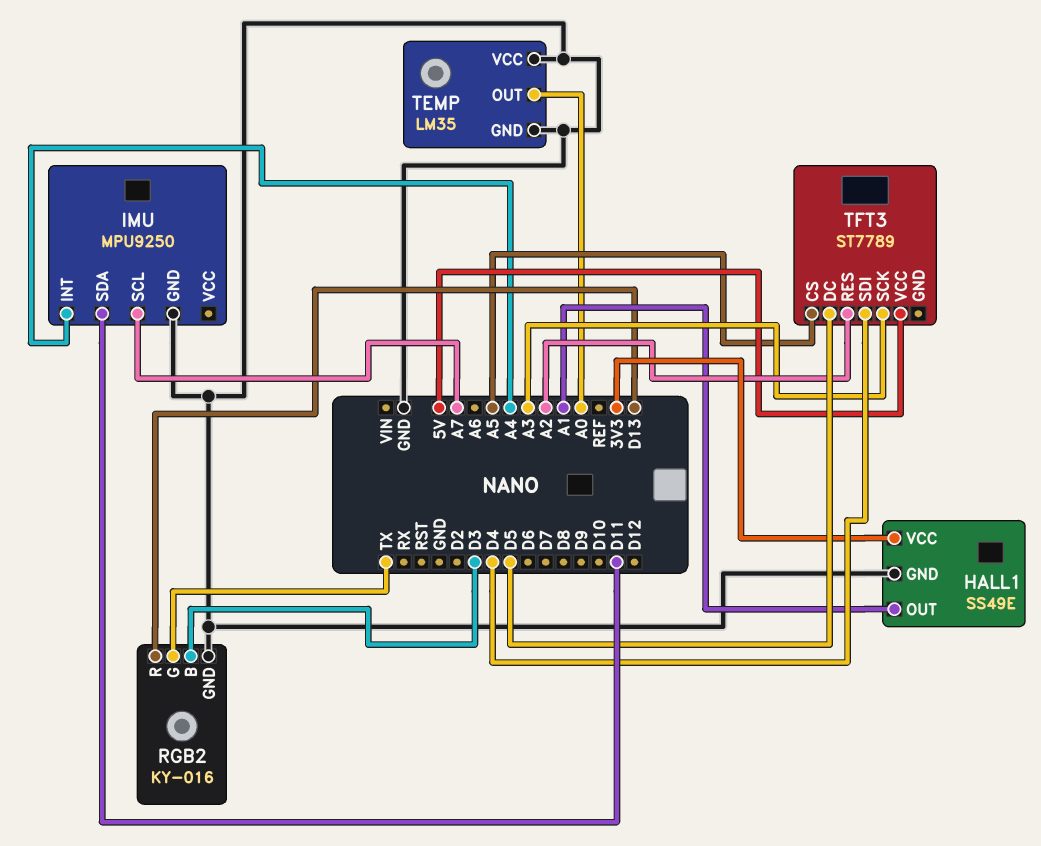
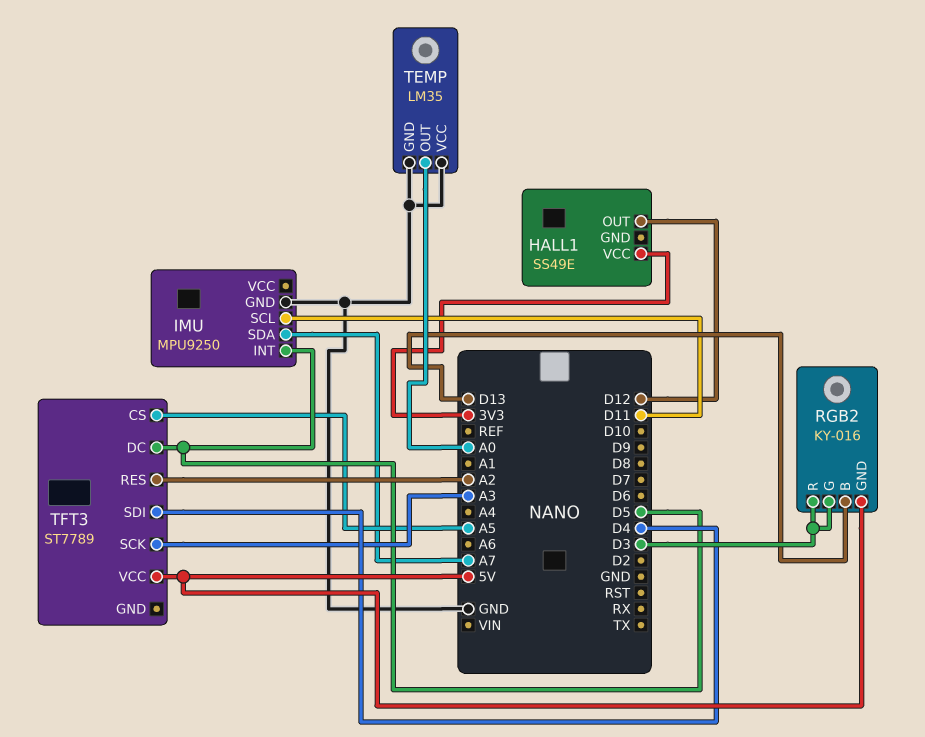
HALL1 pin GND: GND -> none
HALL1 pin OUT: A1 -> D12
IMU pin INT: A4 -> D5
IMU pin SCL: A7 -> D11
IMU pin SDA: D11 -> A7
RGB2 pin B: D3 -> D13
RGB2 pin G: TX -> D3
RGB2 pin GND: GND -> 5V
RGB2 pin R: D13 -> D3

